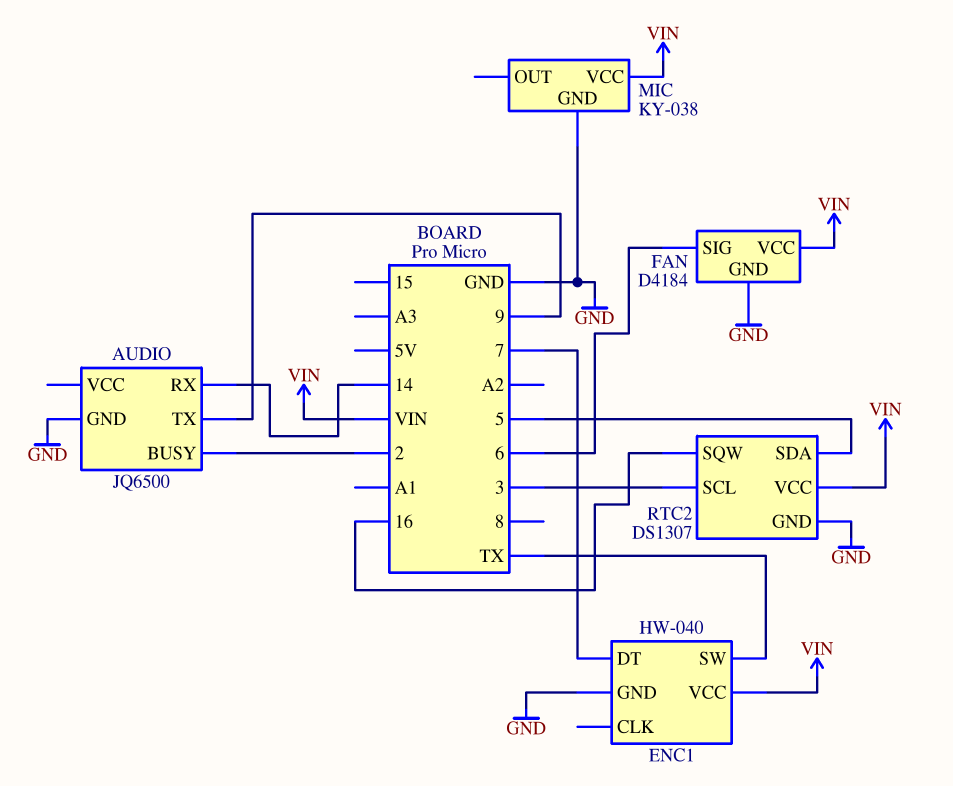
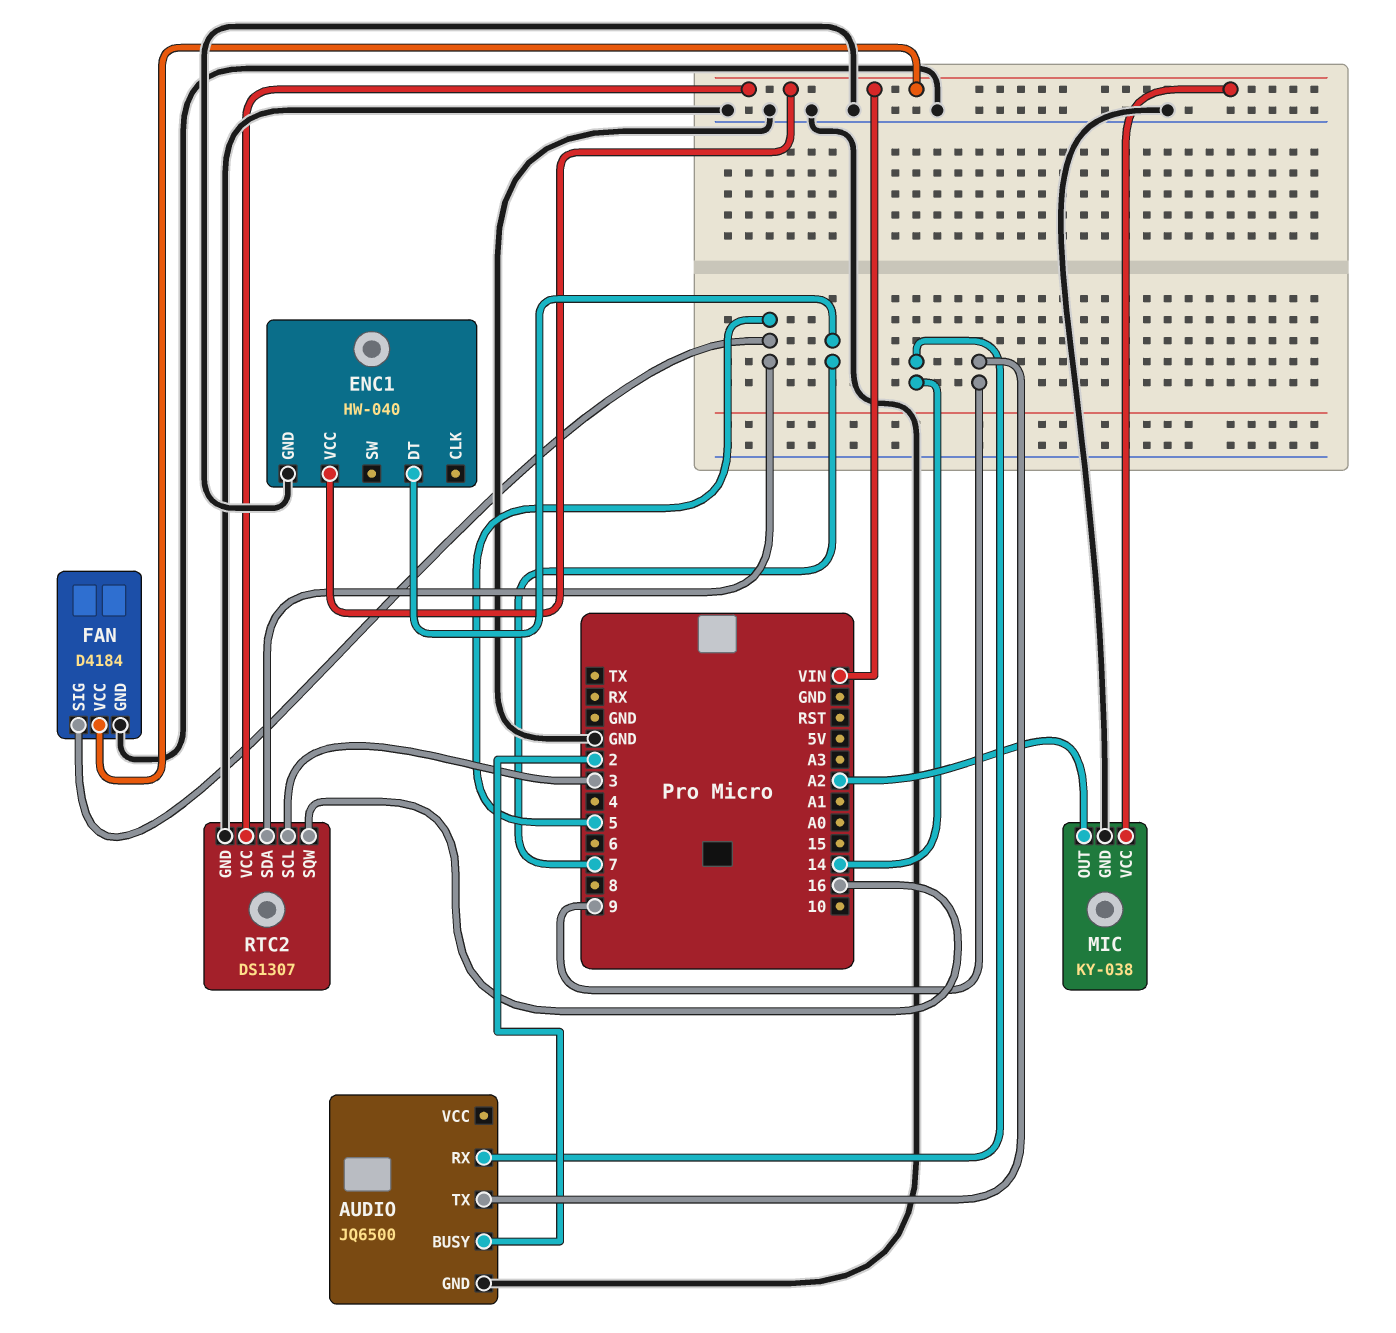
ENC1 pin SW: TX -> none
FAN pin SIG: 6 -> 5
MIC pin OUT: none -> A2

